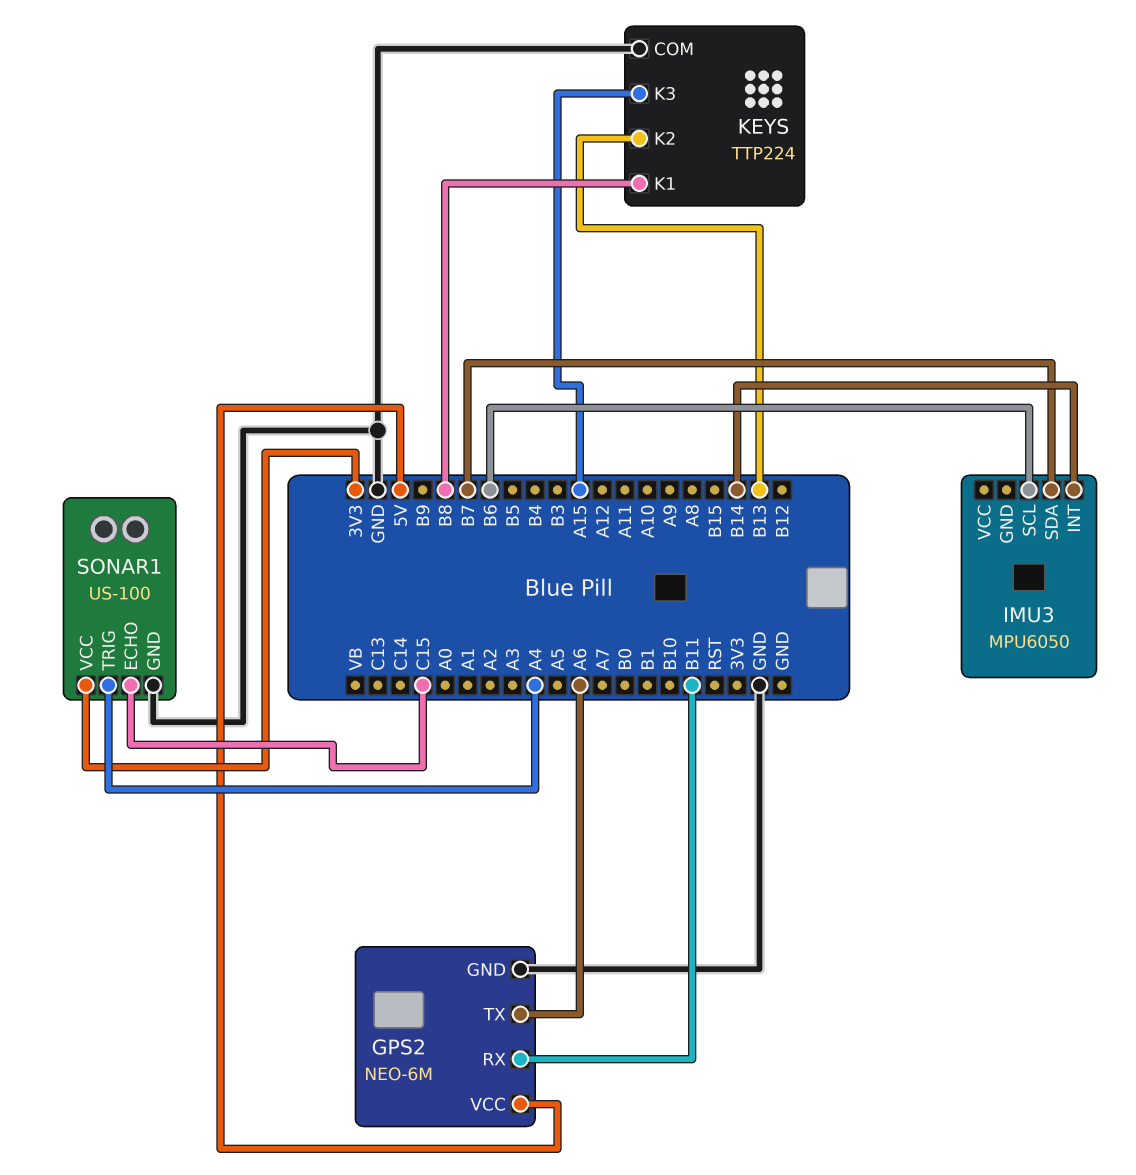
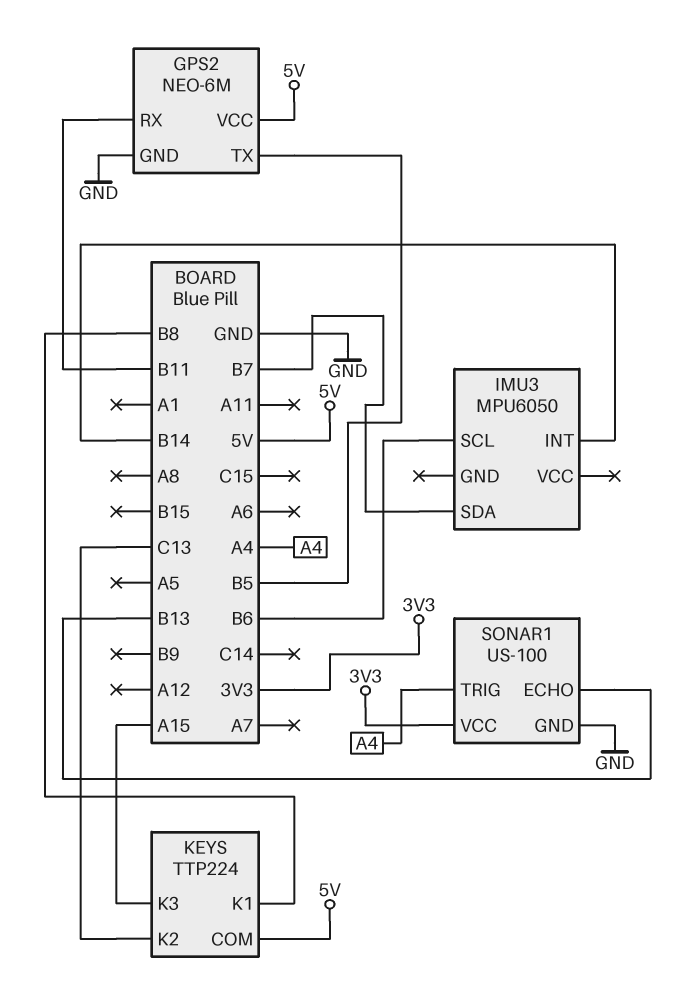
GPS2 pin TX: A6 -> B5
KEYS pin COM: GND -> 5V
KEYS pin K2: B13 -> C13
SONAR1 pin ECHO: C15 -> B13

